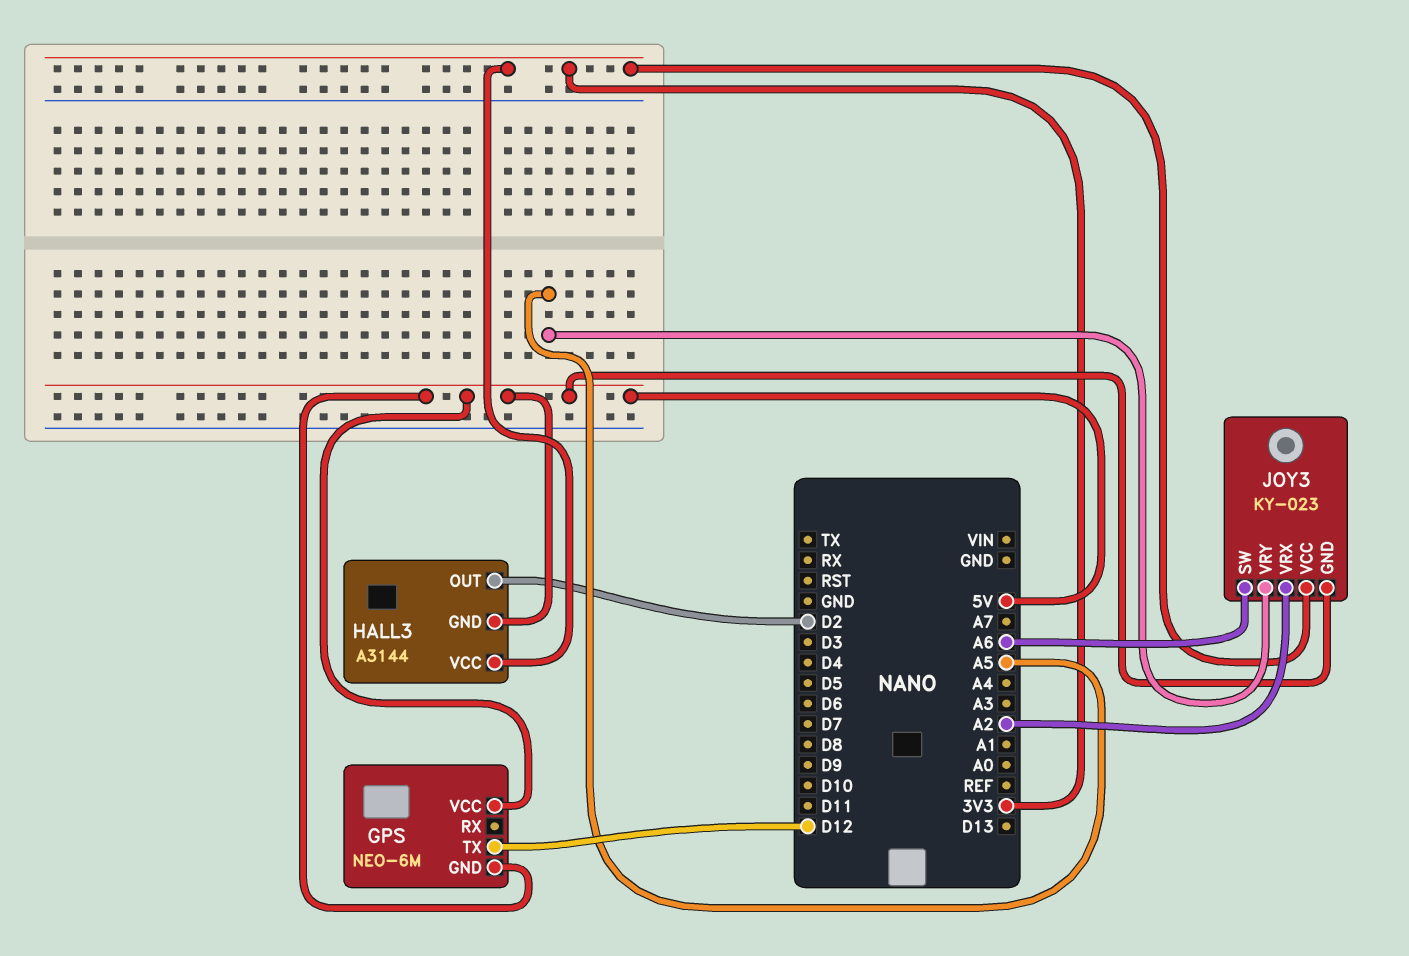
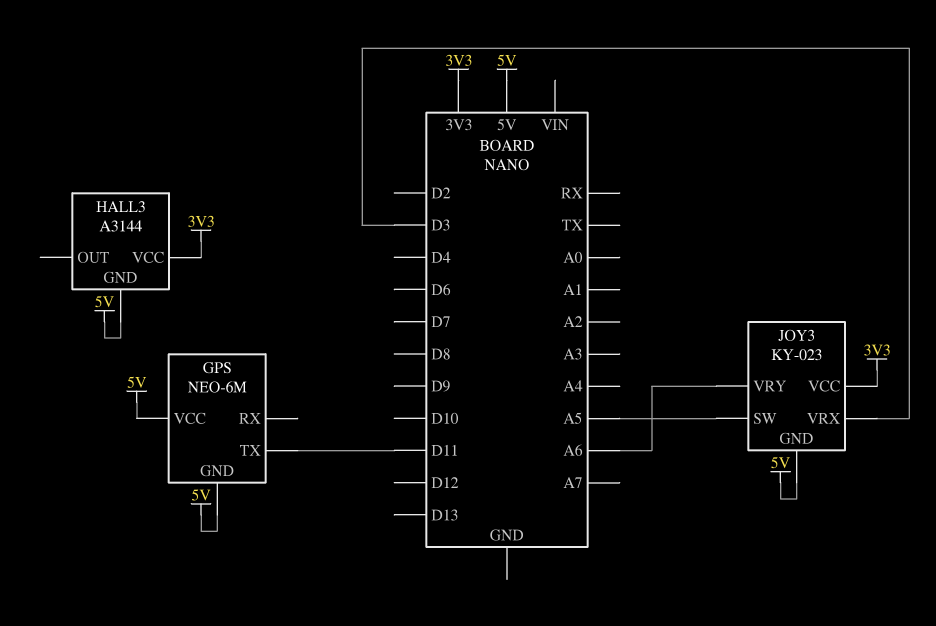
GPS pin TX: D12 -> D11
HALL3 pin OUT: D2 -> none
JOY3 pin SW: A6 -> A5
JOY3 pin VRX: A2 -> D3
JOY3 pin VRY: A5 -> A6

